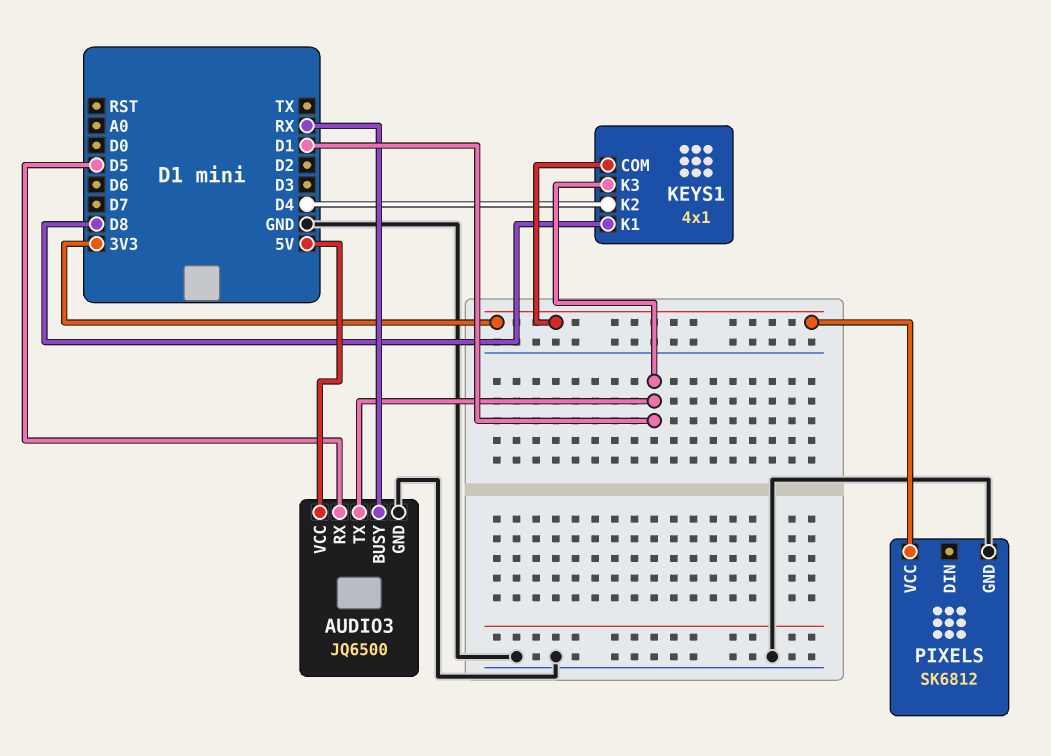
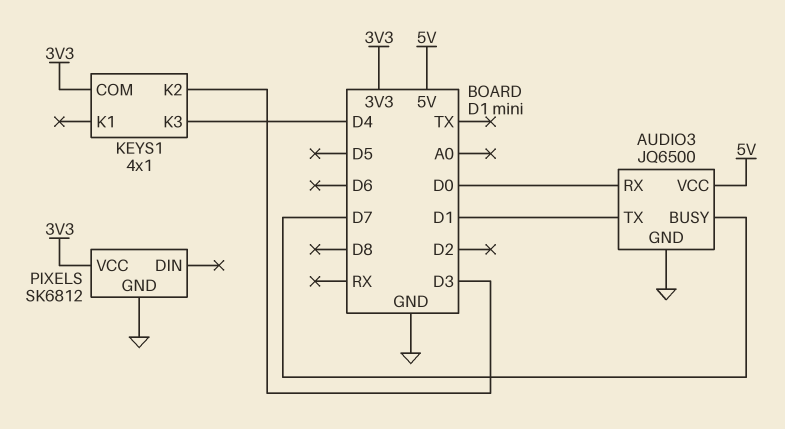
AUDIO3 pin BUSY: RX -> D7
AUDIO3 pin RX: D5 -> D0
KEYS1 pin K1: D8 -> none
KEYS1 pin K2: D4 -> D3
KEYS1 pin K3: D1 -> D4

